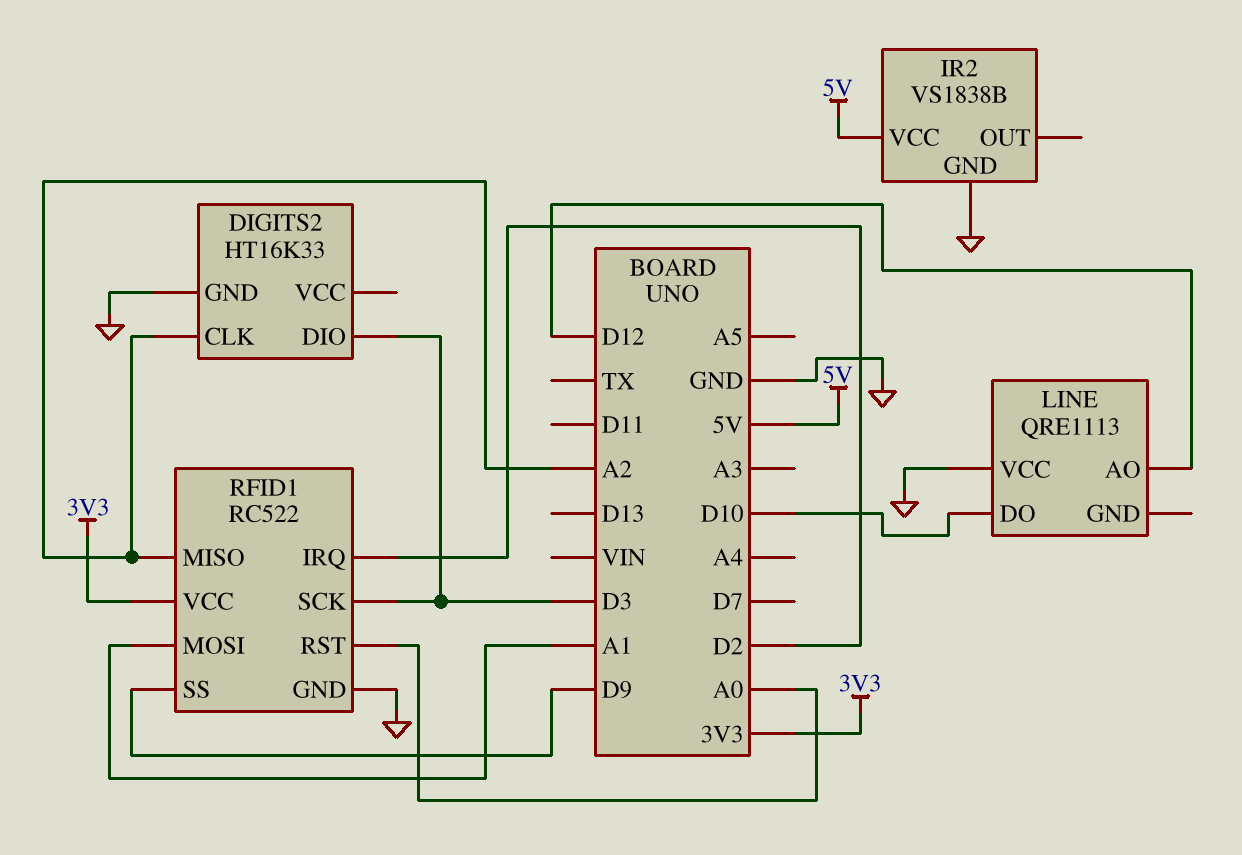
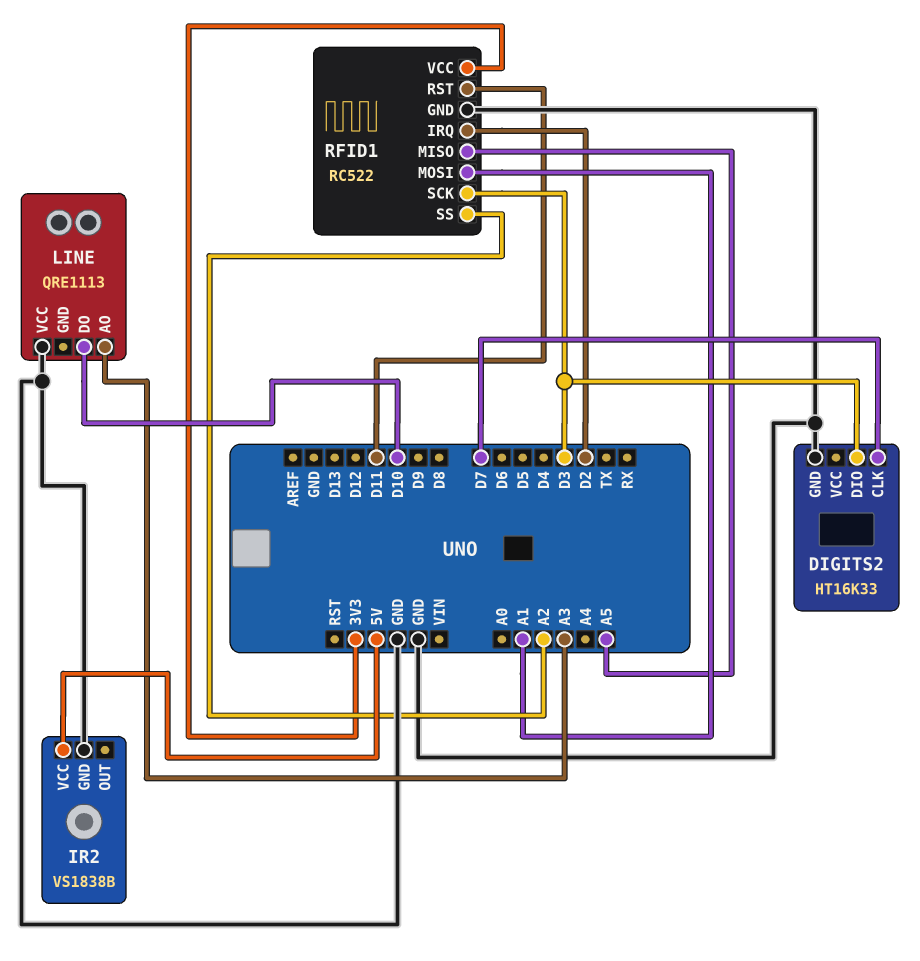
DIGITS2 pin CLK: A2 -> D7
LINE pin AO: D12 -> A3
RFID1 pin MISO: A2 -> A5
RFID1 pin RST: A0 -> D11
RFID1 pin SS: D9 -> A2

